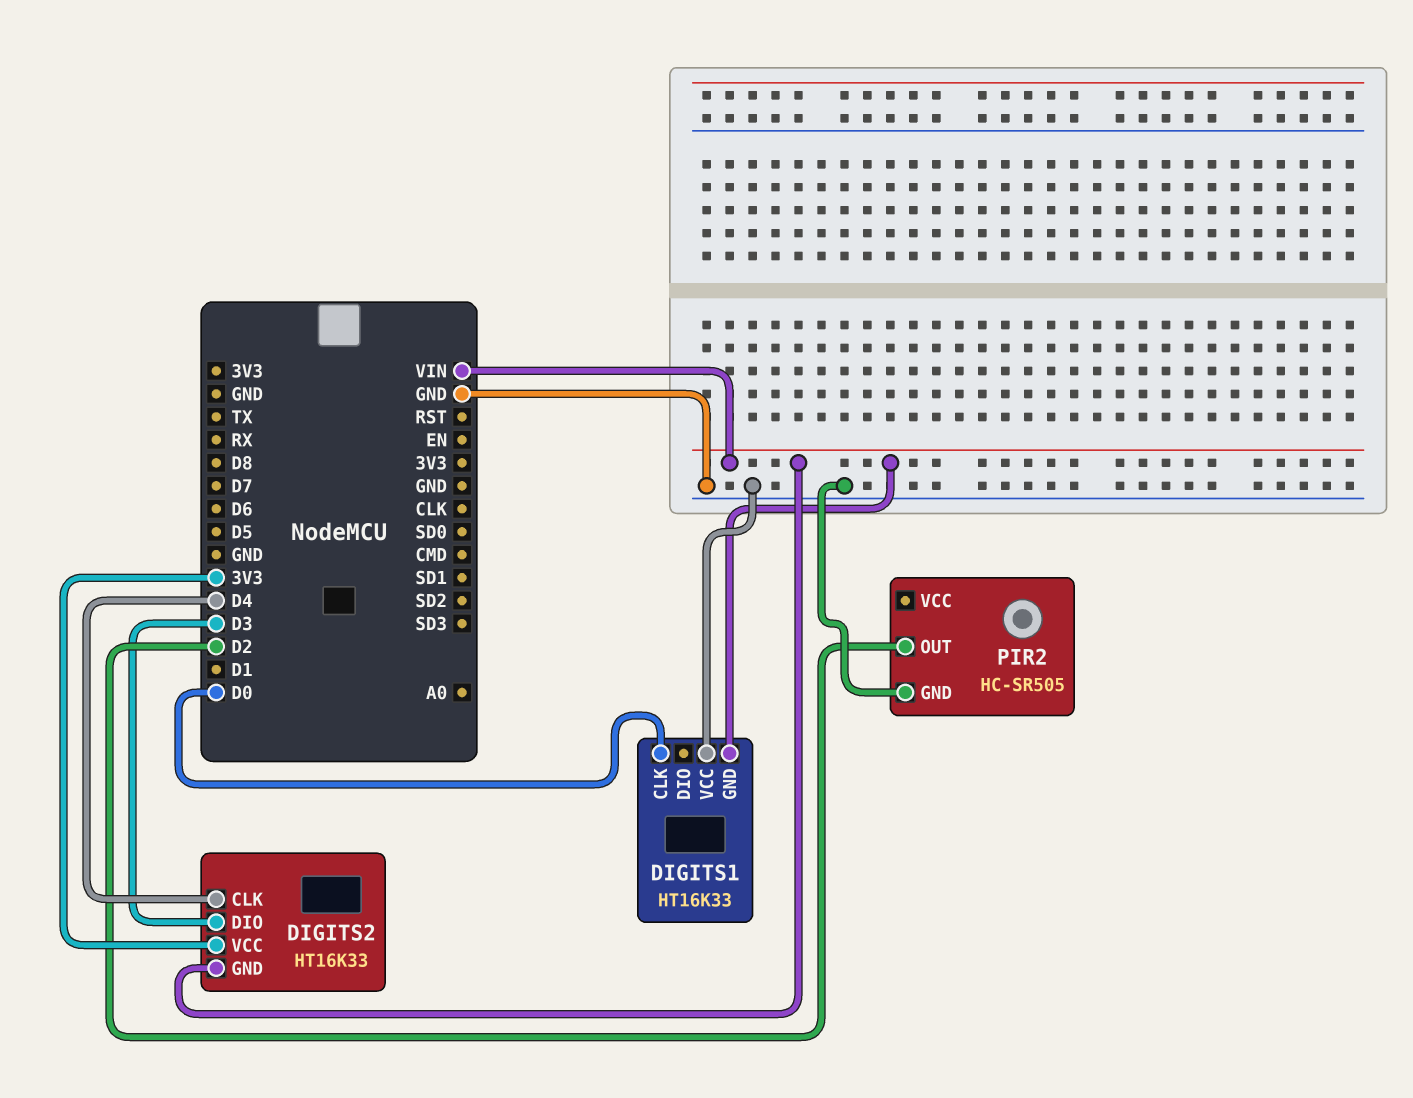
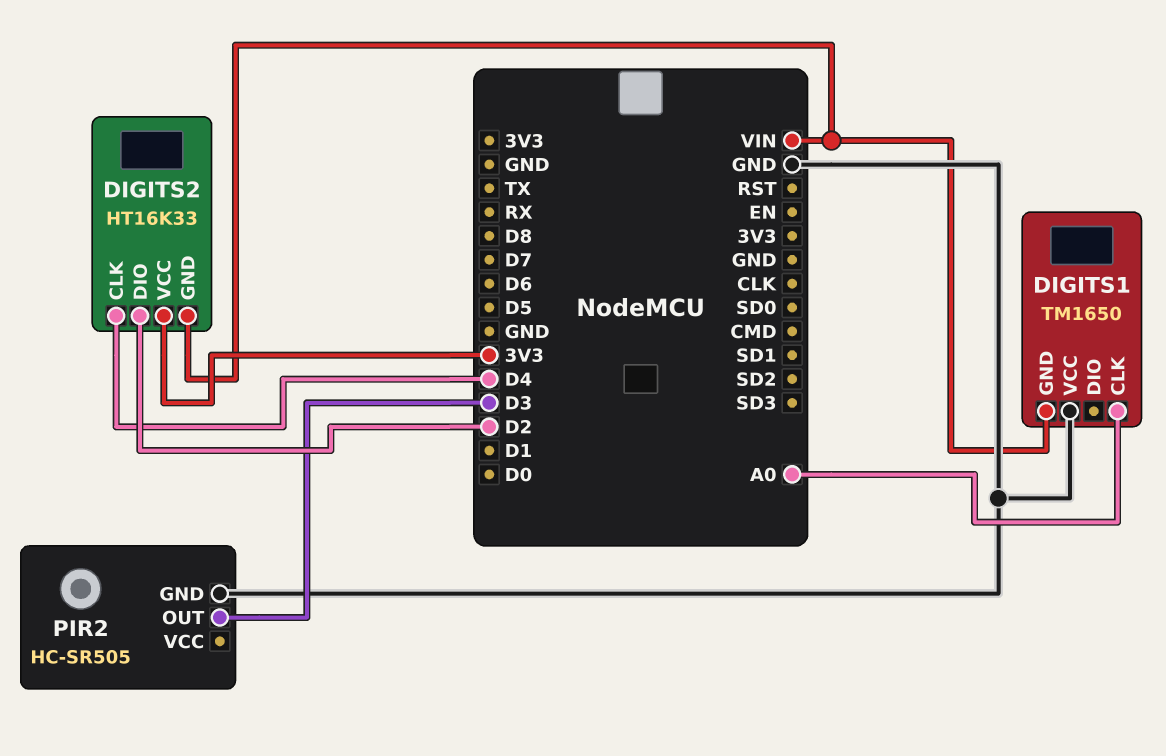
DIGITS1: HT16K33 -> TM1650
DIGITS1 pin CLK: D0 -> A0
DIGITS2 pin DIO: D3 -> D2
PIR2 pin OUT: D2 -> D3

